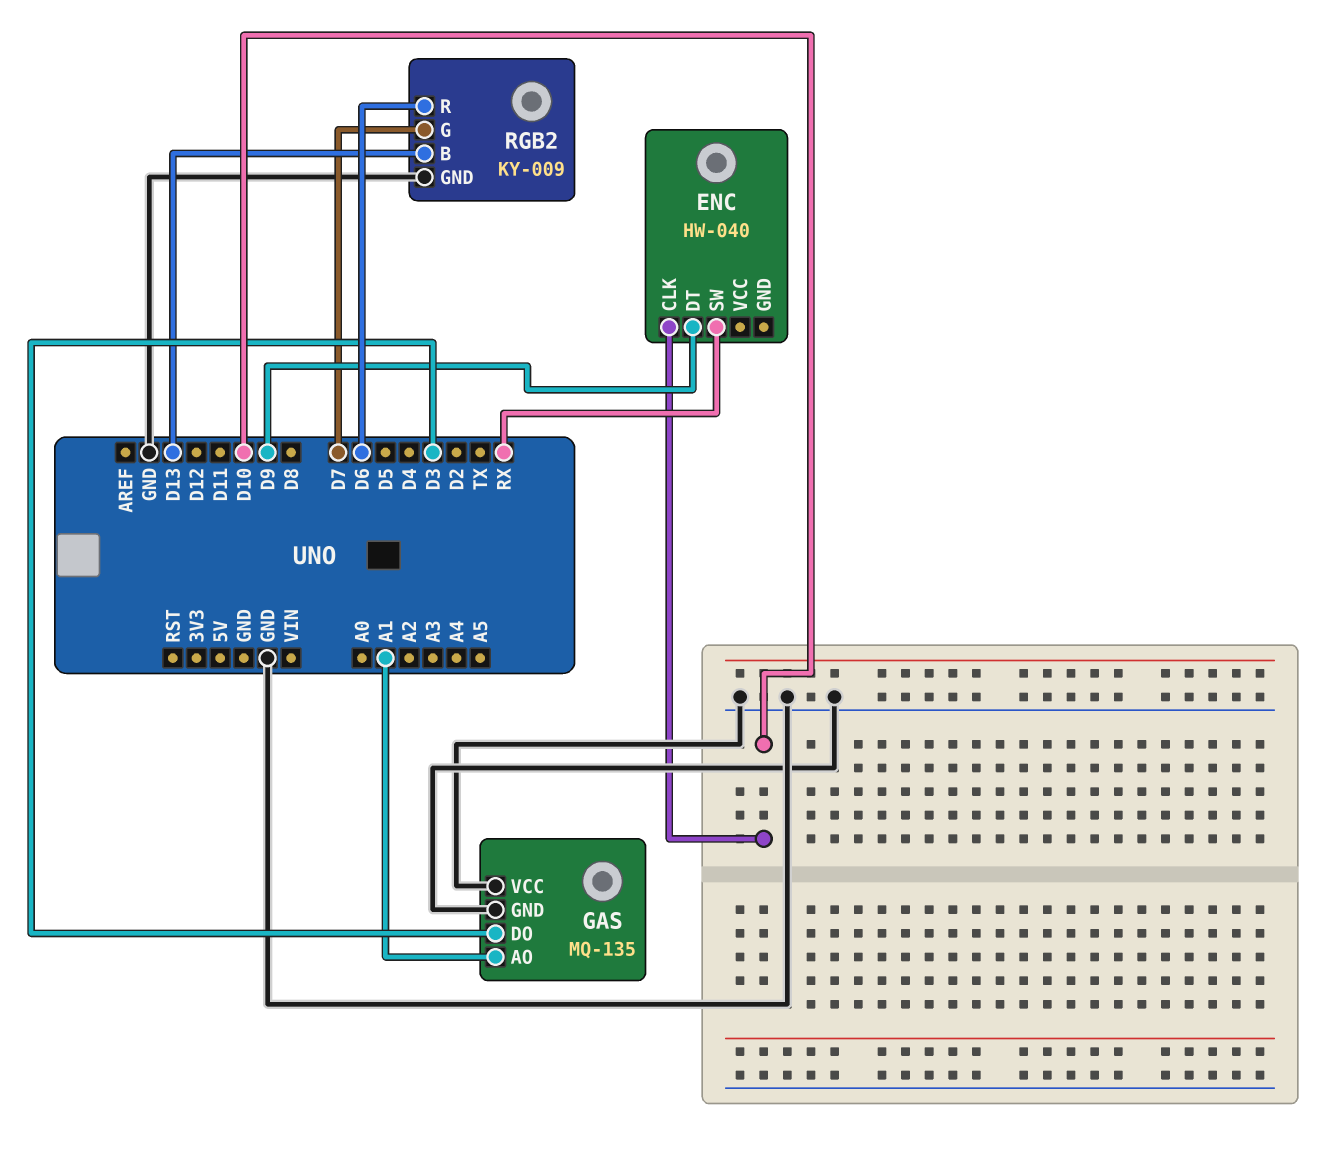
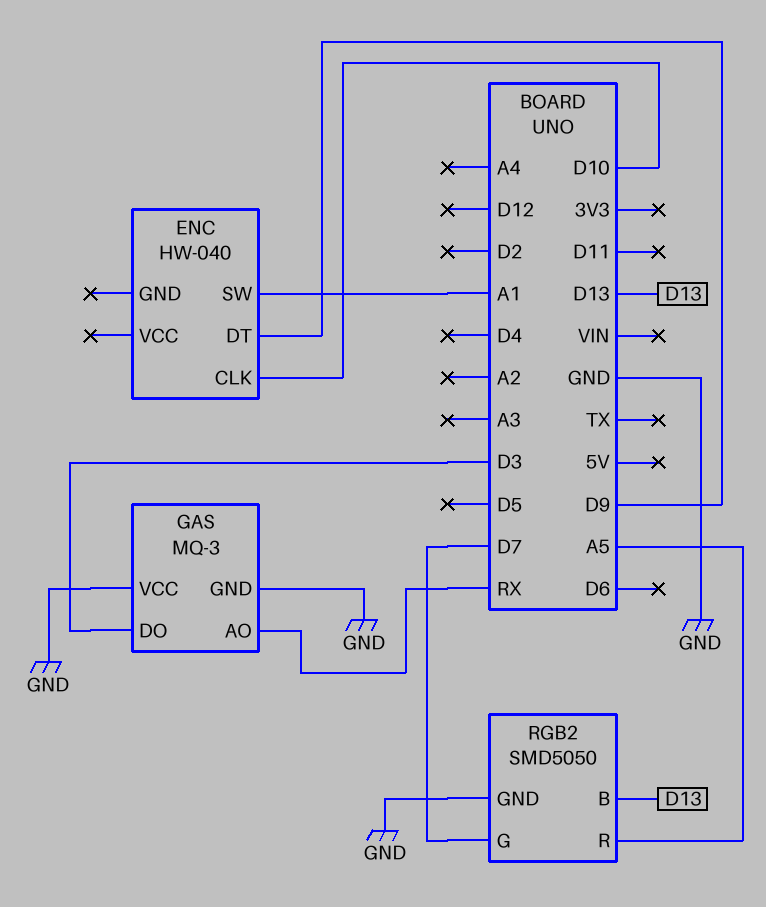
ENC pin SW: RX -> A1
GAS: MQ-135 -> MQ-3
GAS pin AO: A1 -> RX
RGB2: KY-009 -> SMD5050
RGB2 pin R: D6 -> A5

